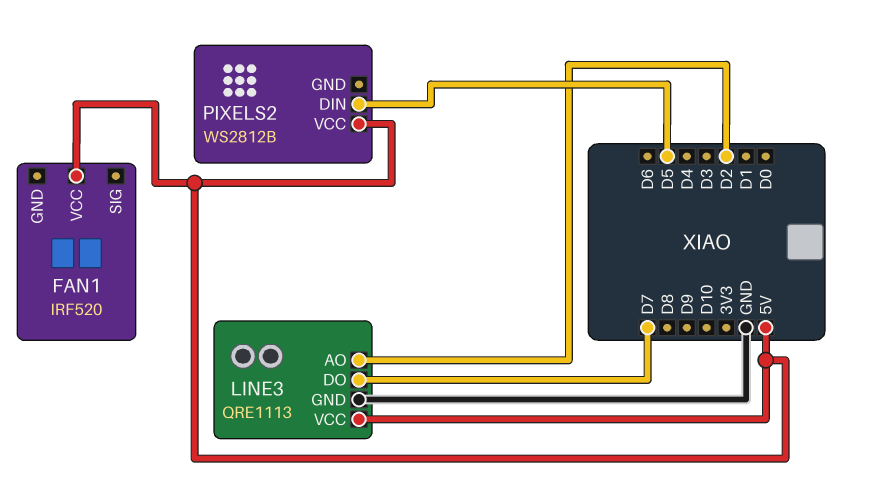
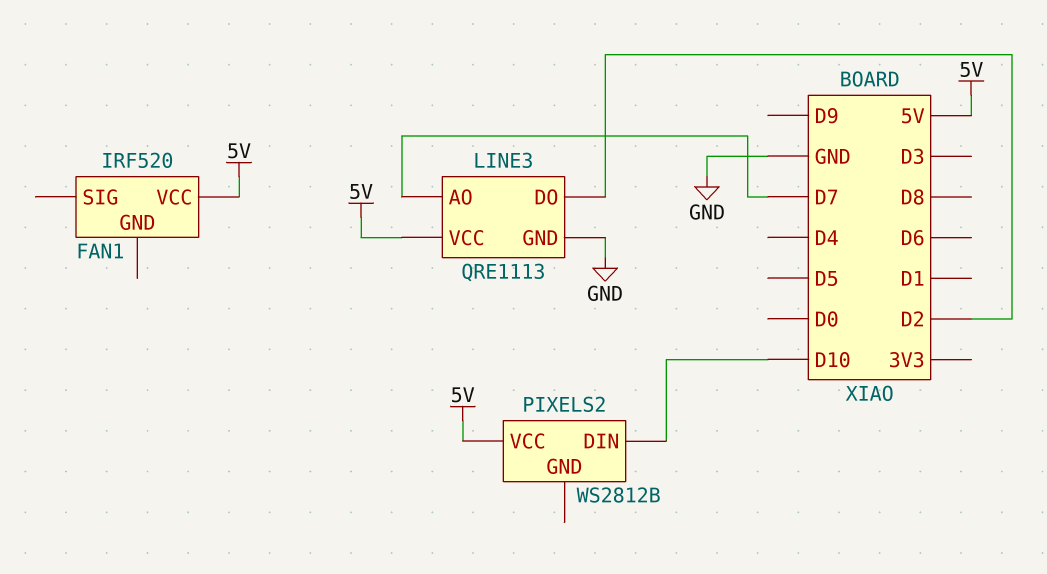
LINE3 pin AO: D2 -> D7
LINE3 pin DO: D7 -> D2
PIXELS2 pin DIN: D5 -> D10

